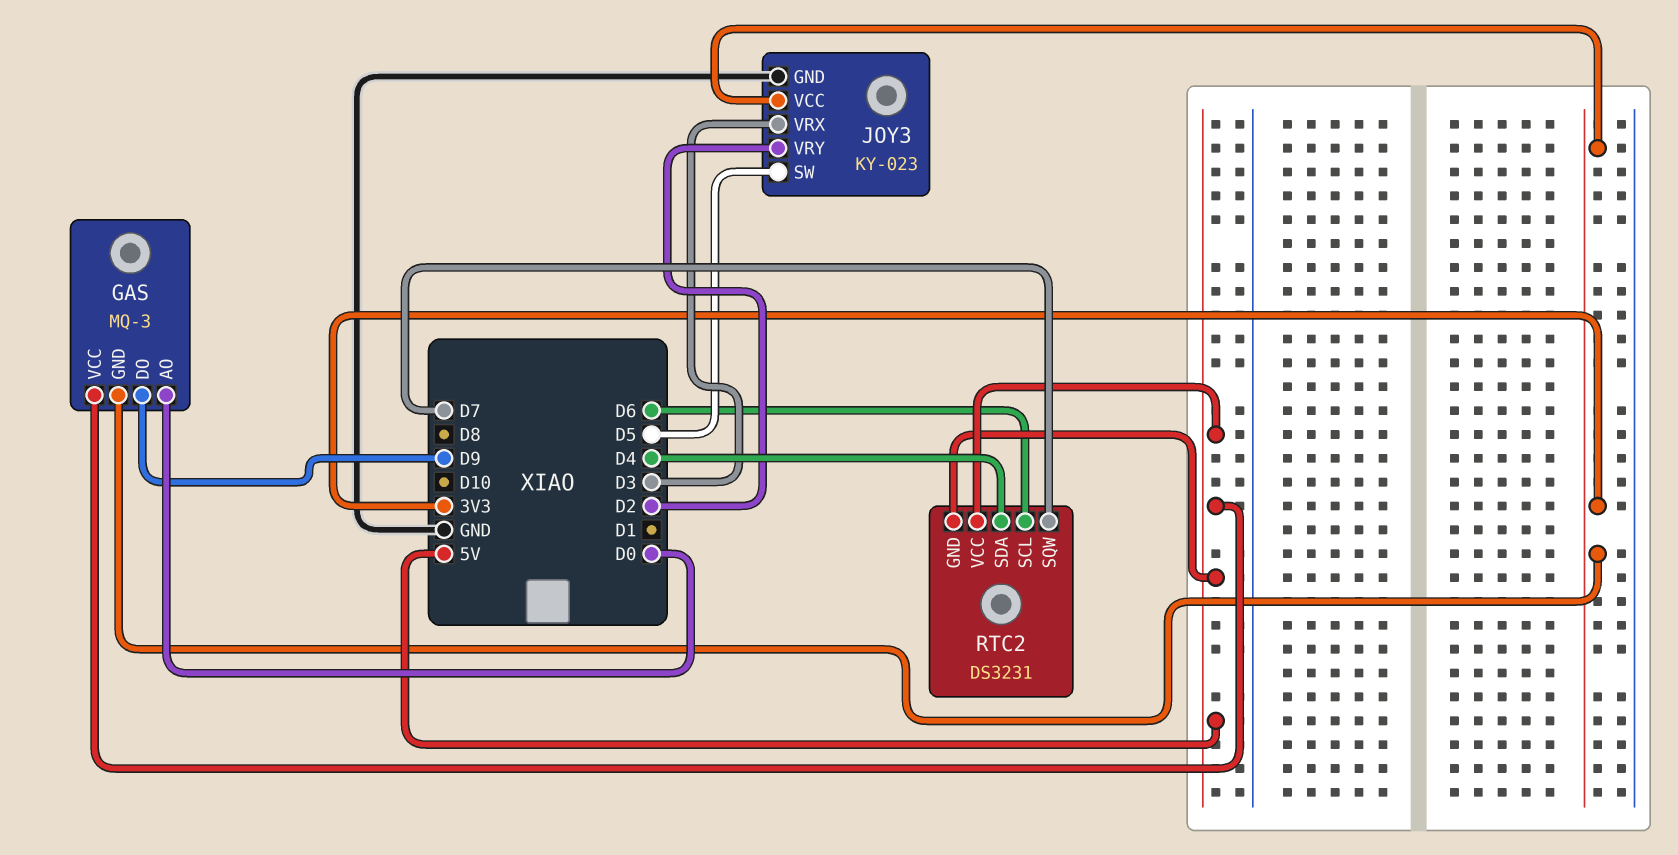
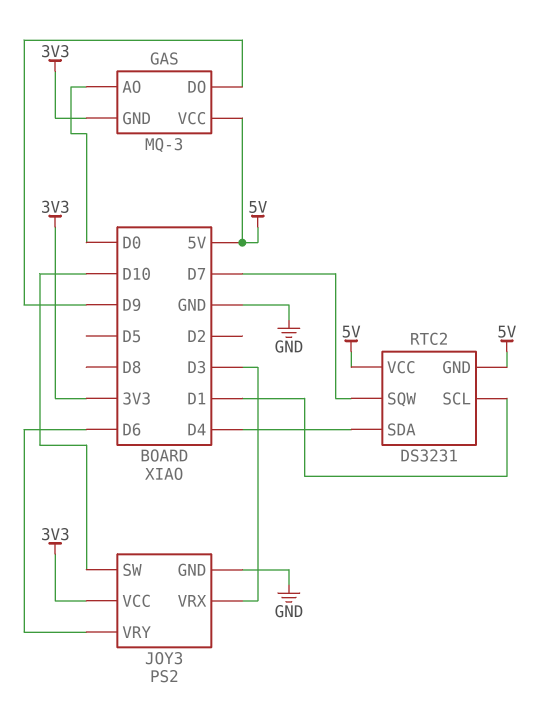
JOY3: KY-023 -> PS2
JOY3 pin SW: D5 -> D10
JOY3 pin VRY: D2 -> D6
RTC2 pin SCL: D6 -> D1

